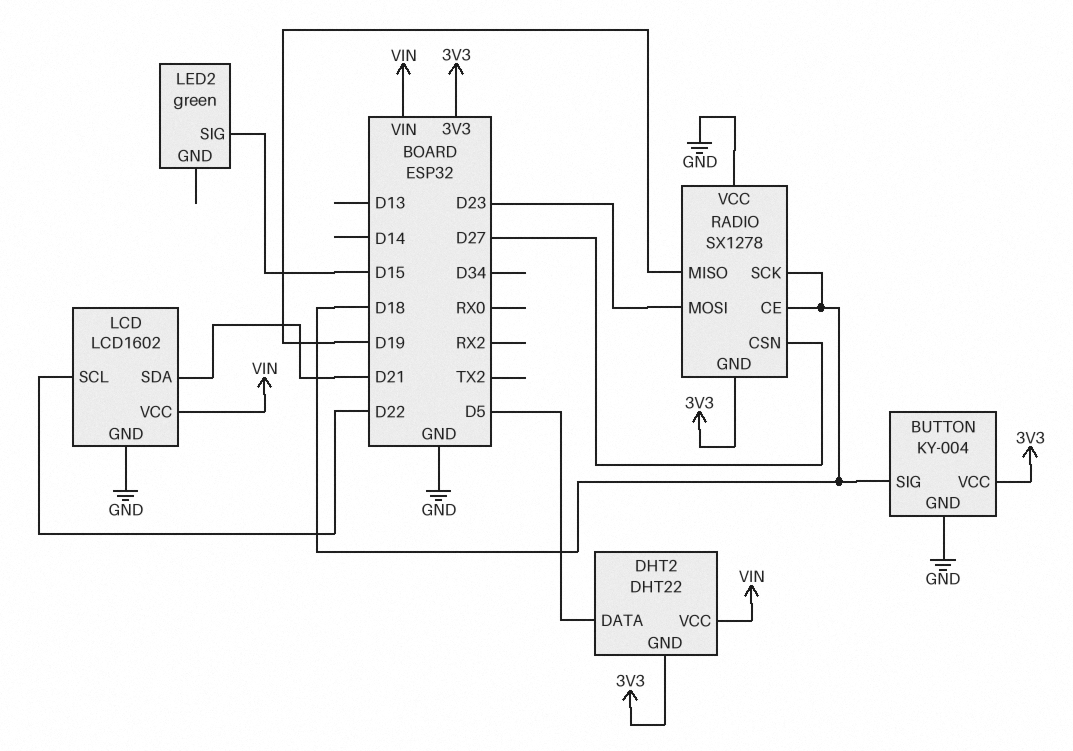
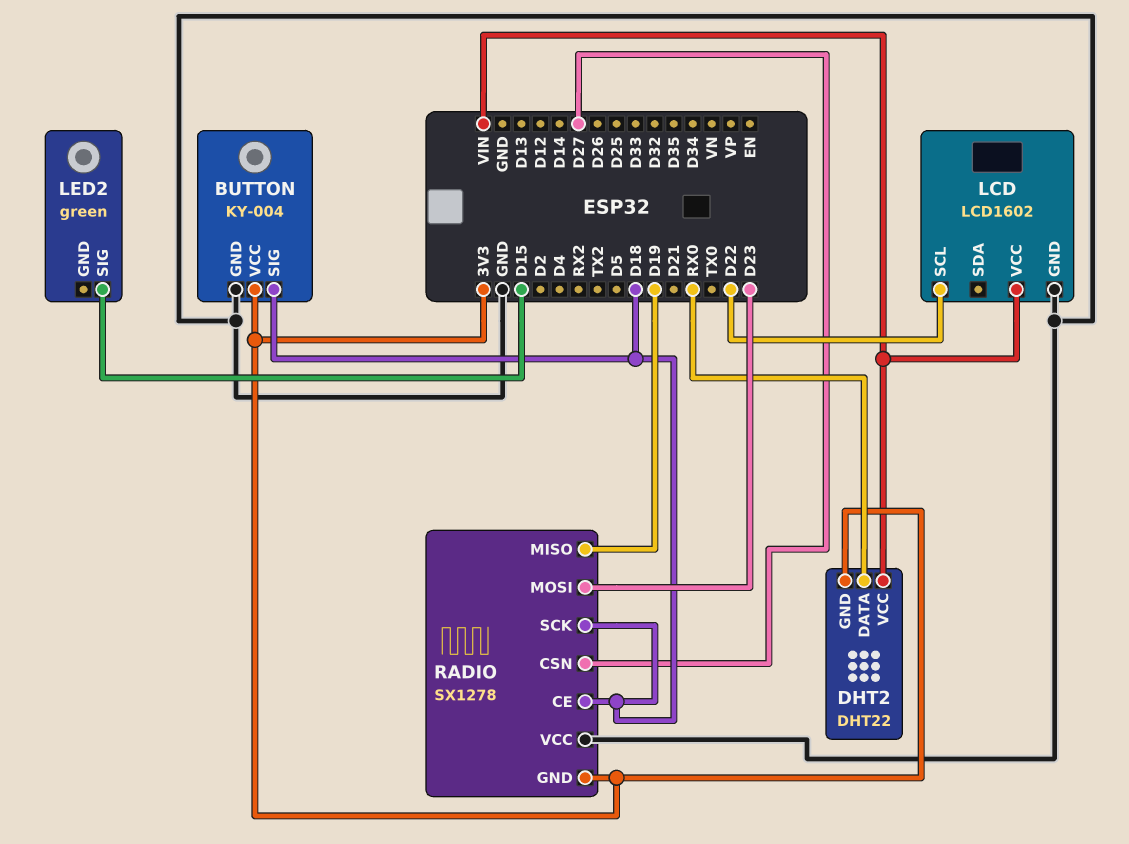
DHT2 pin DATA: D5 -> RX0
LCD pin SDA: D21 -> none

